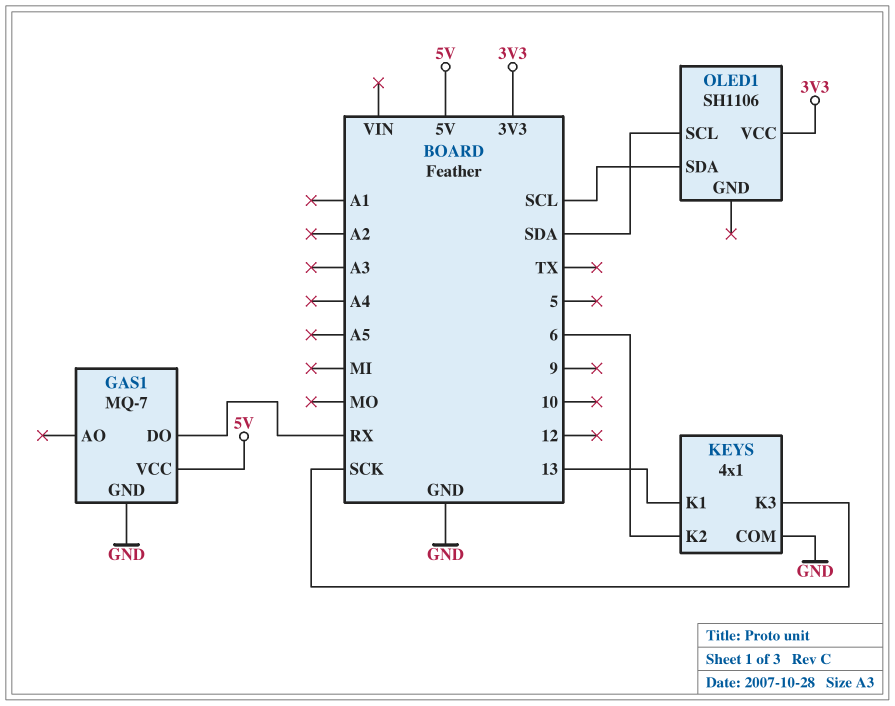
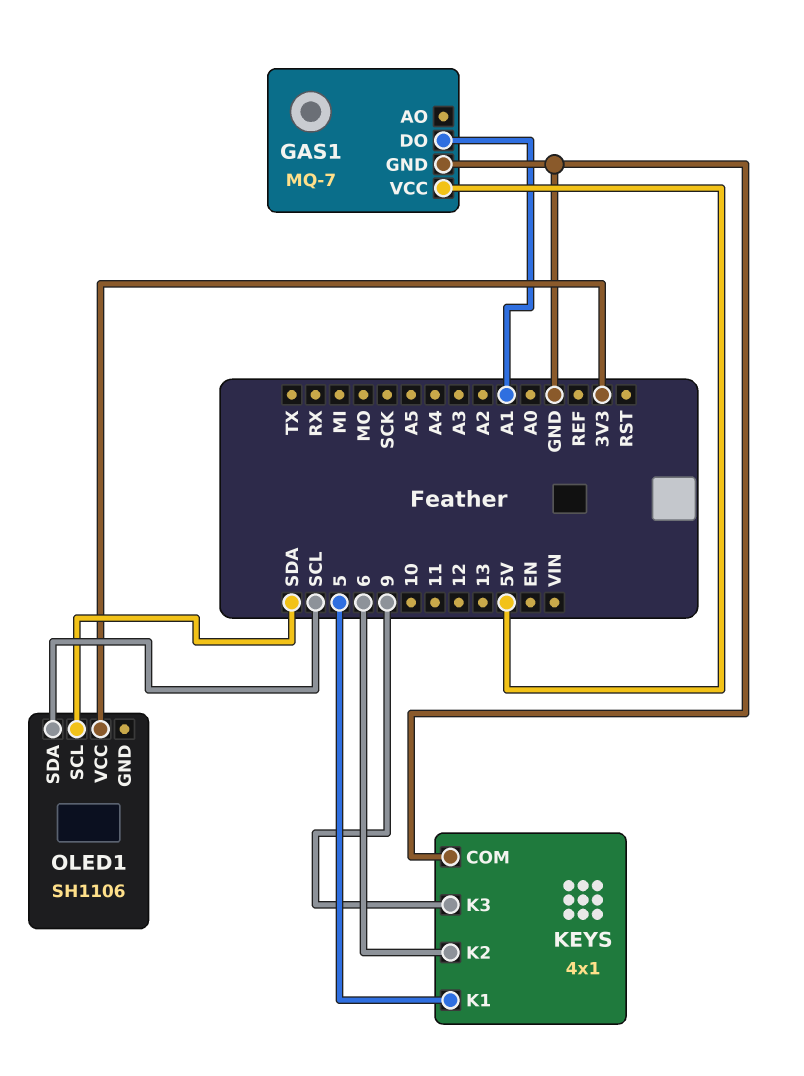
GAS1 pin DO: RX -> A1
KEYS pin K1: 13 -> 5
KEYS pin K3: SCK -> 9

